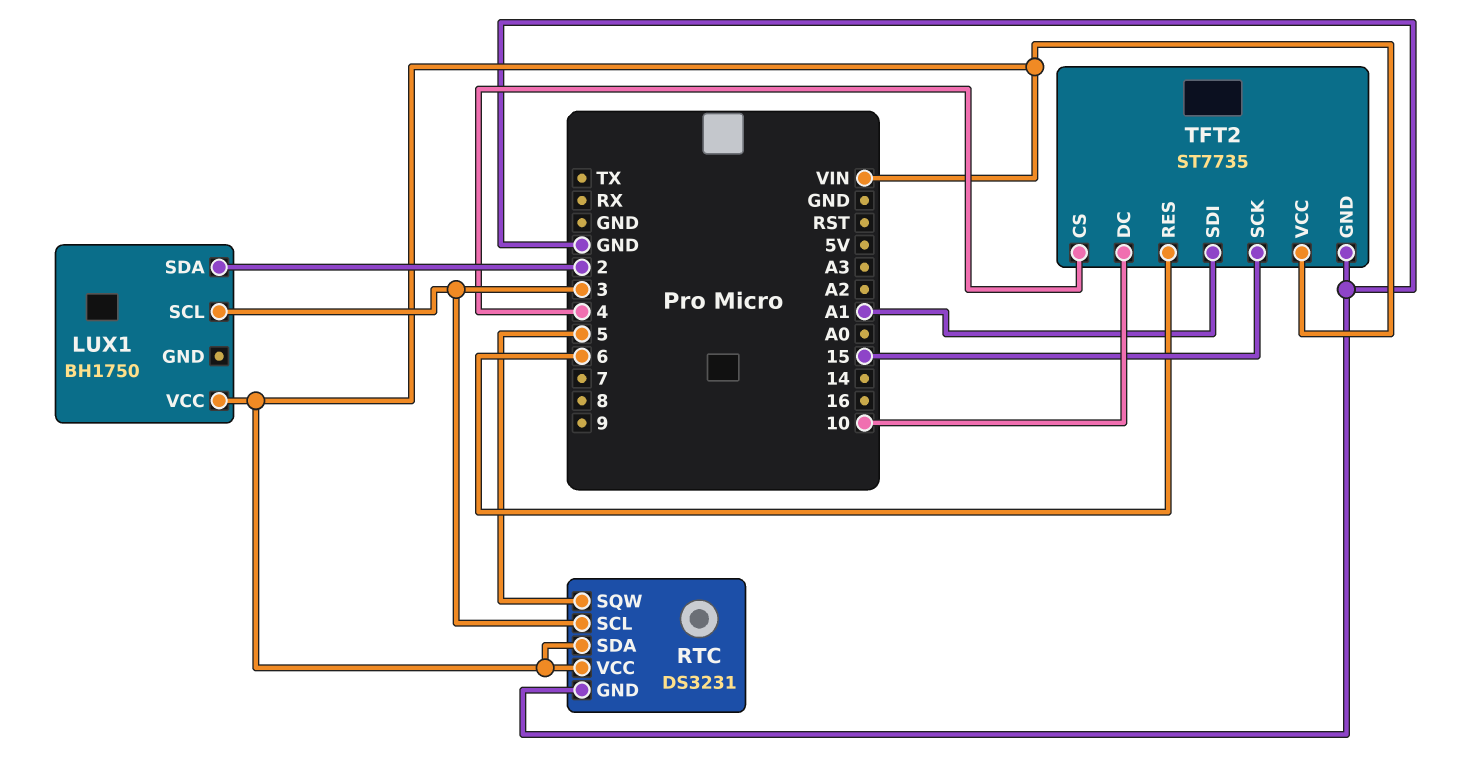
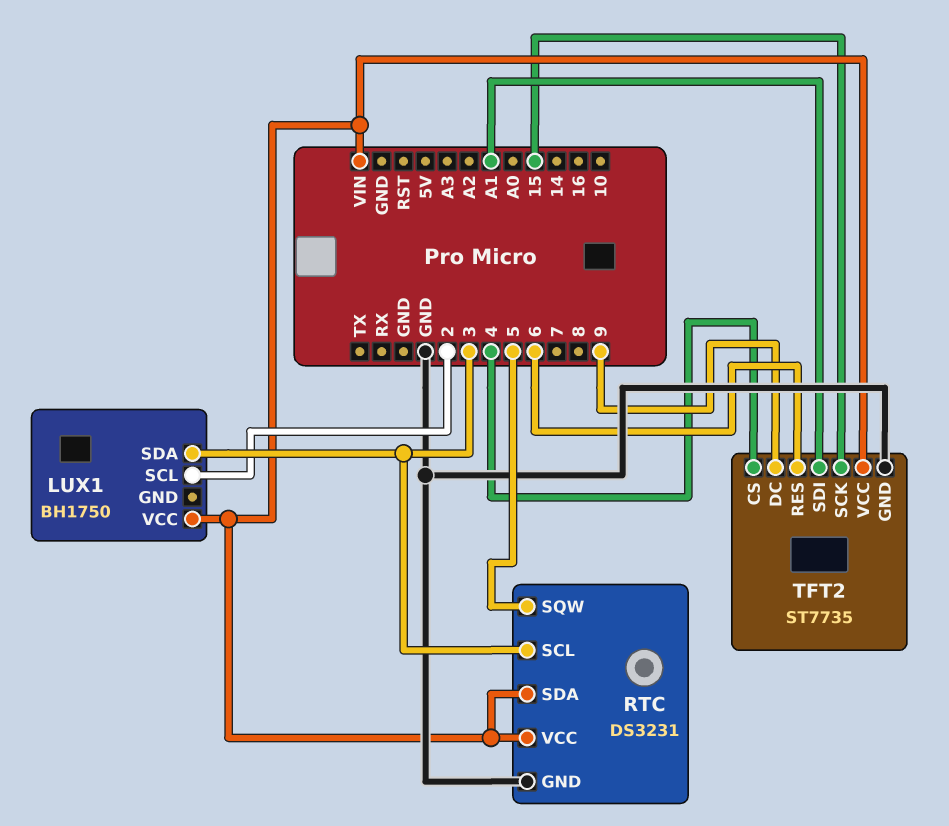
LUX1 pin SCL: 3 -> 2
LUX1 pin SDA: 2 -> 3
TFT2 pin DC: 10 -> 9

